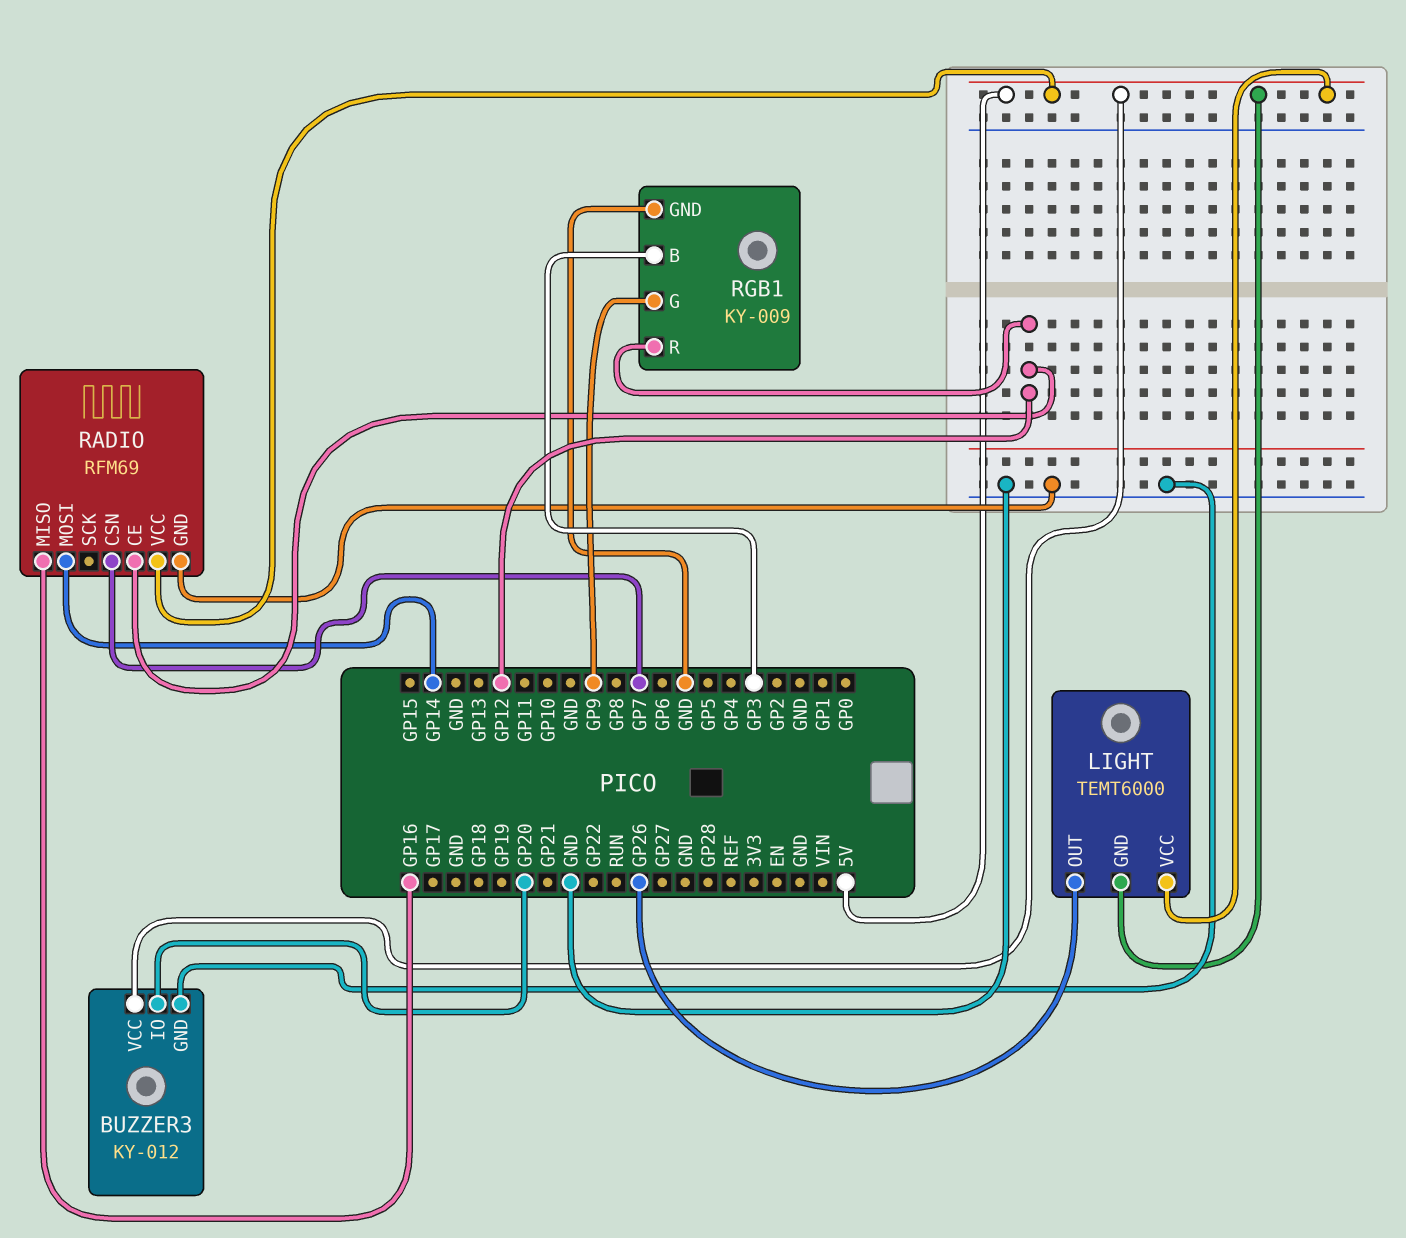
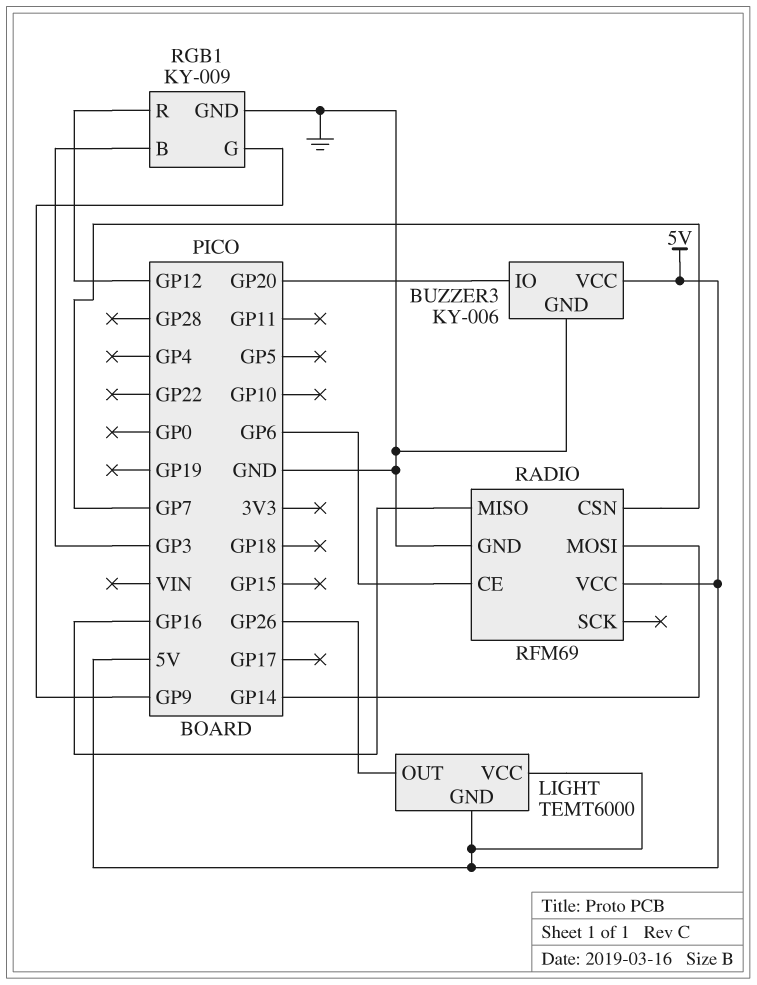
BUZZER3: KY-012 -> KY-006
RADIO pin CE: GP12 -> GP6

